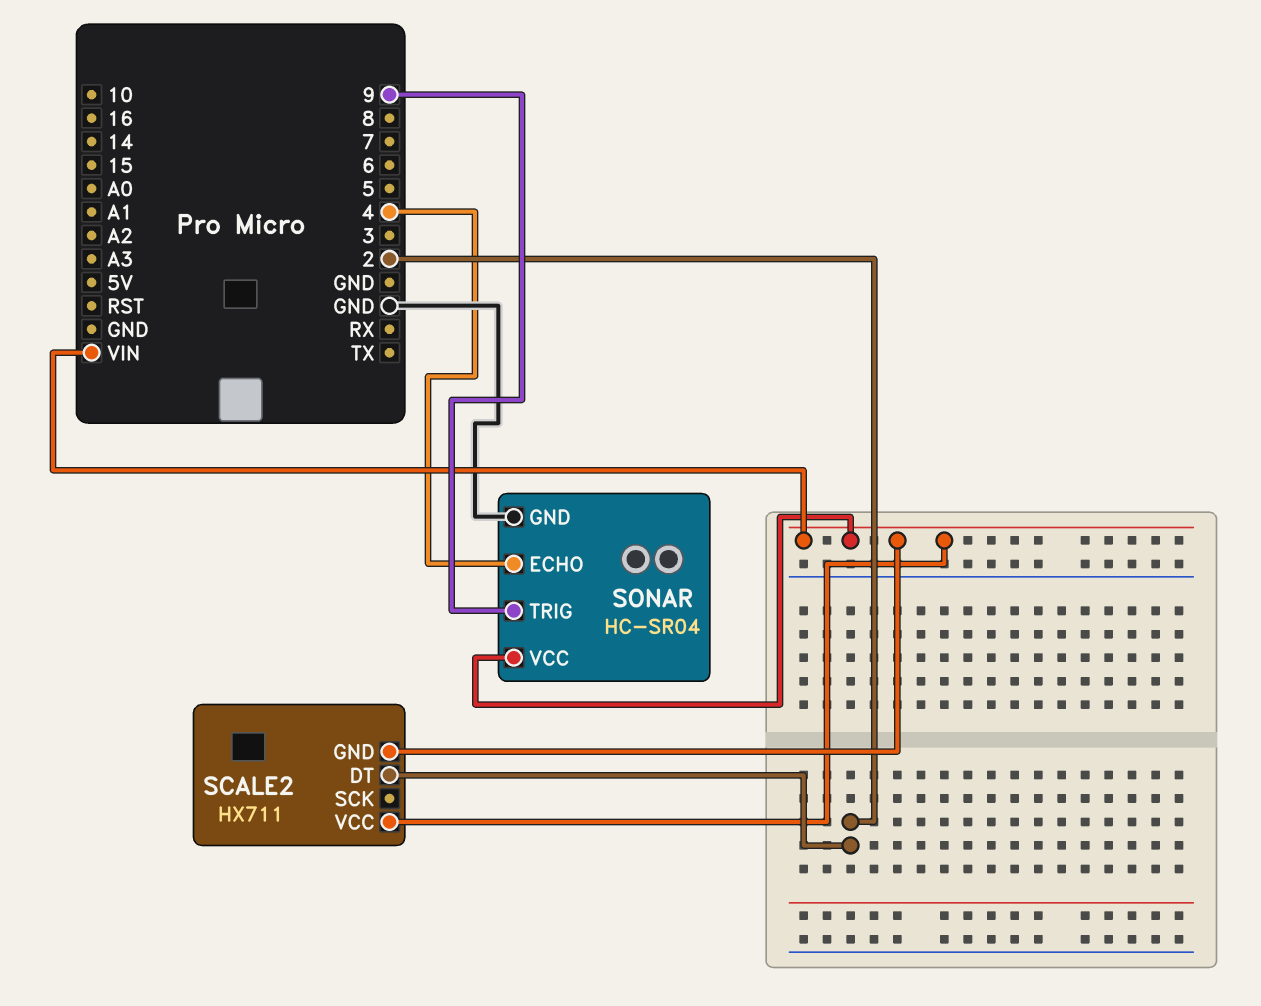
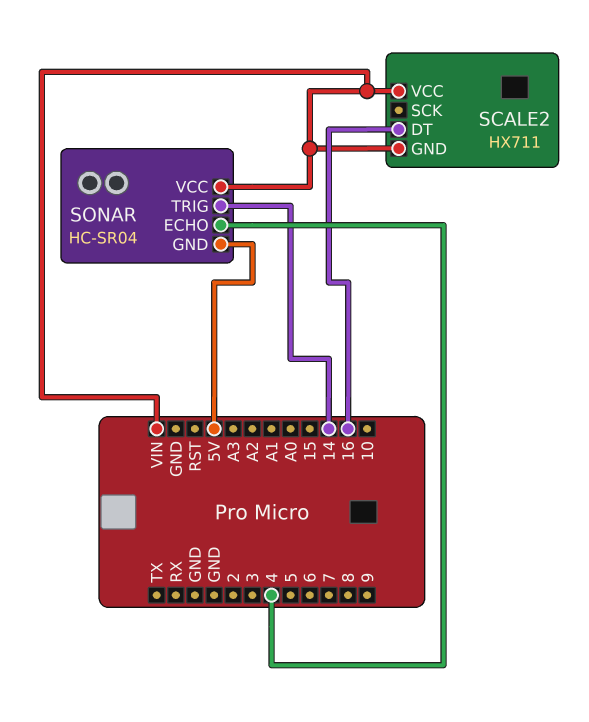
SCALE2 pin DT: 2 -> 16
SONAR pin GND: GND -> 5V
SONAR pin TRIG: 9 -> 14

